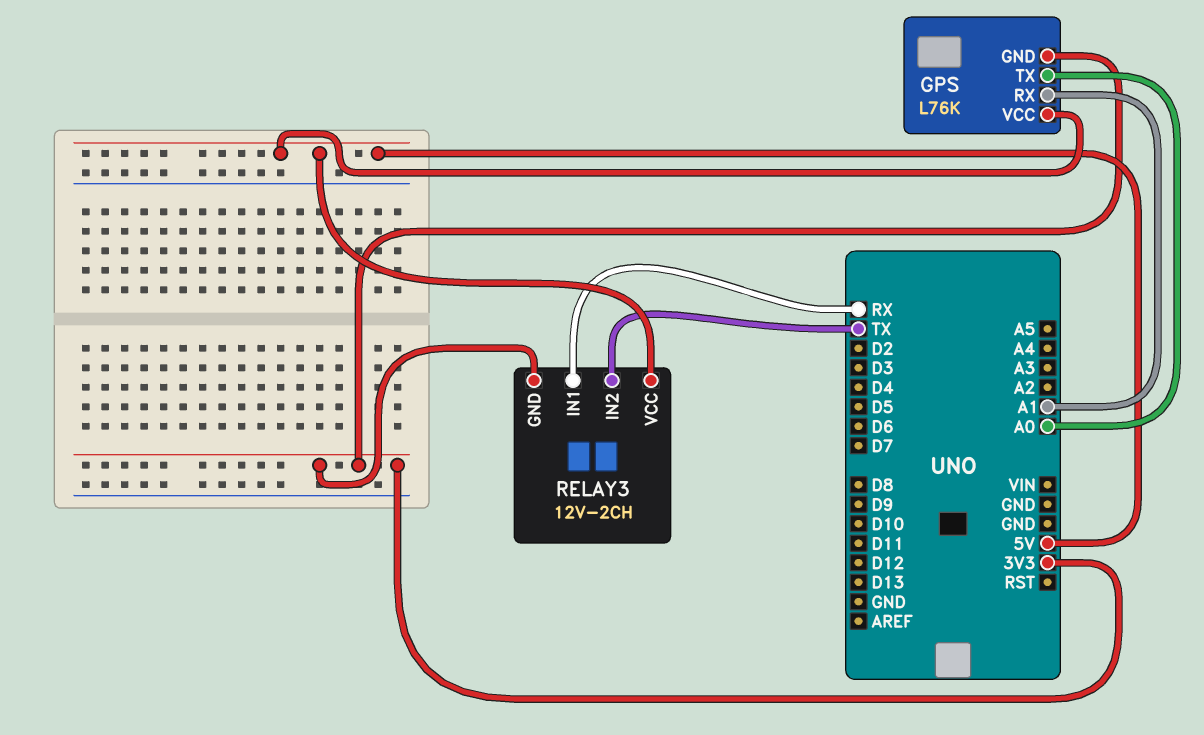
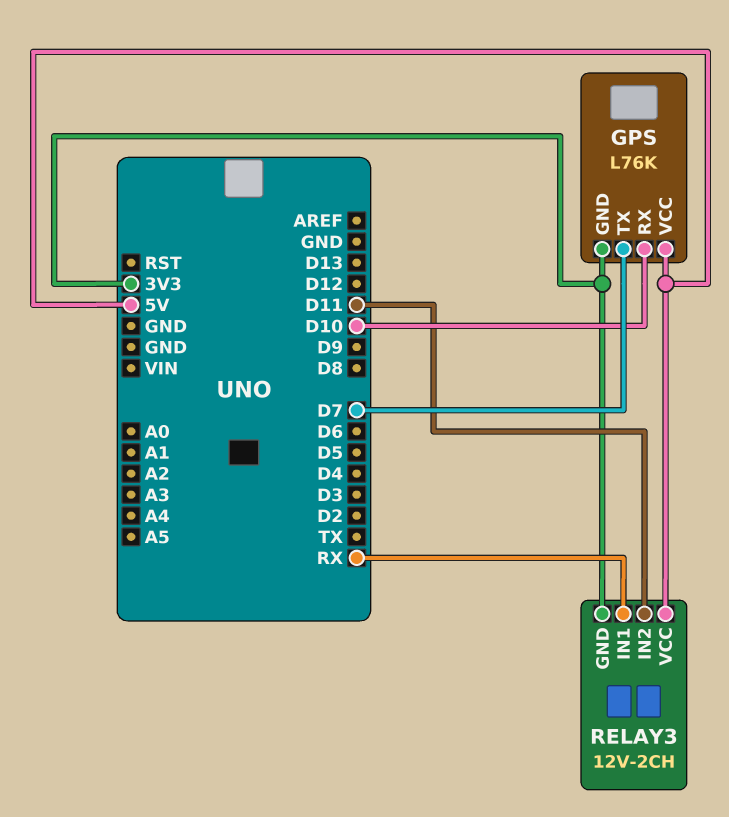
GPS pin RX: A1 -> D10
GPS pin TX: A0 -> D7
RELAY3 pin IN2: TX -> D11

